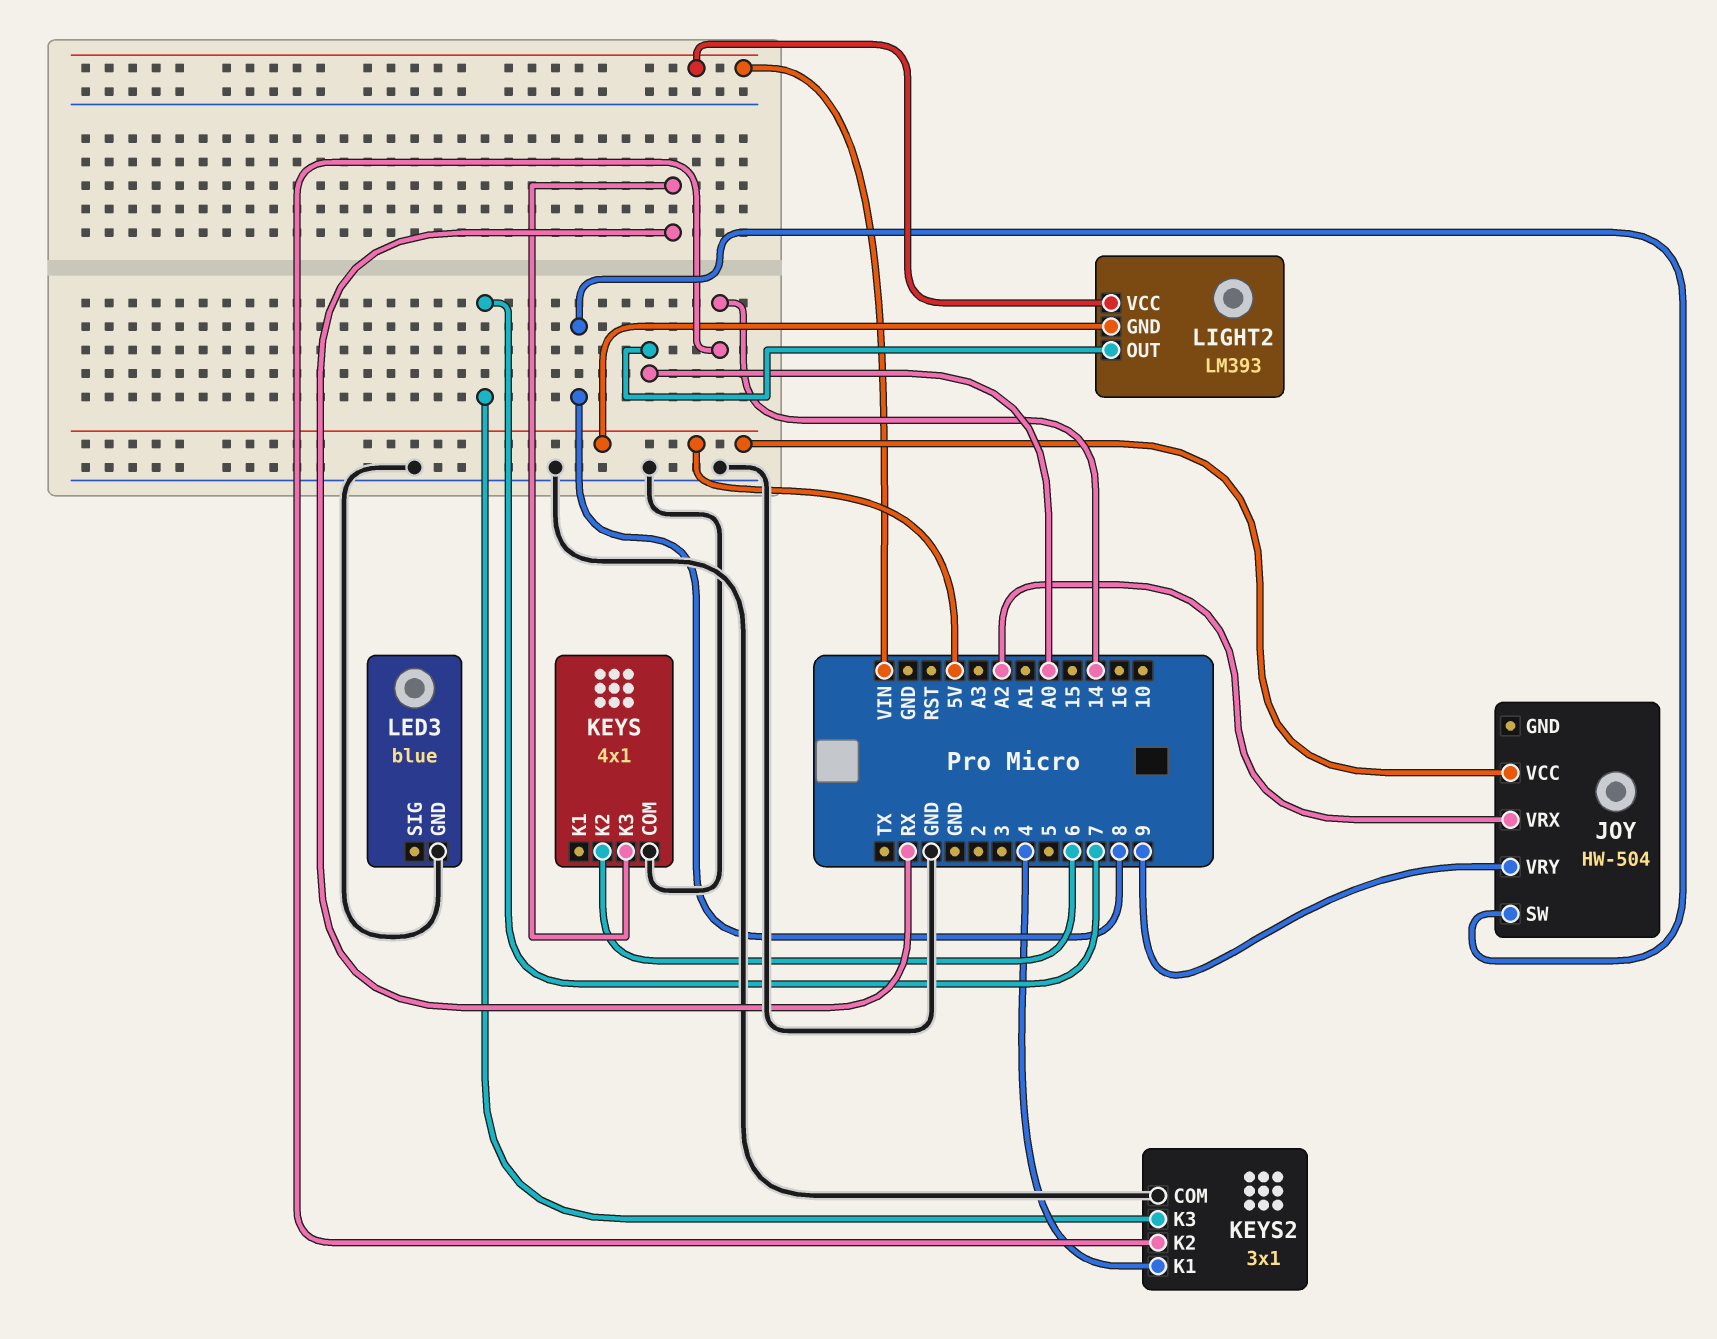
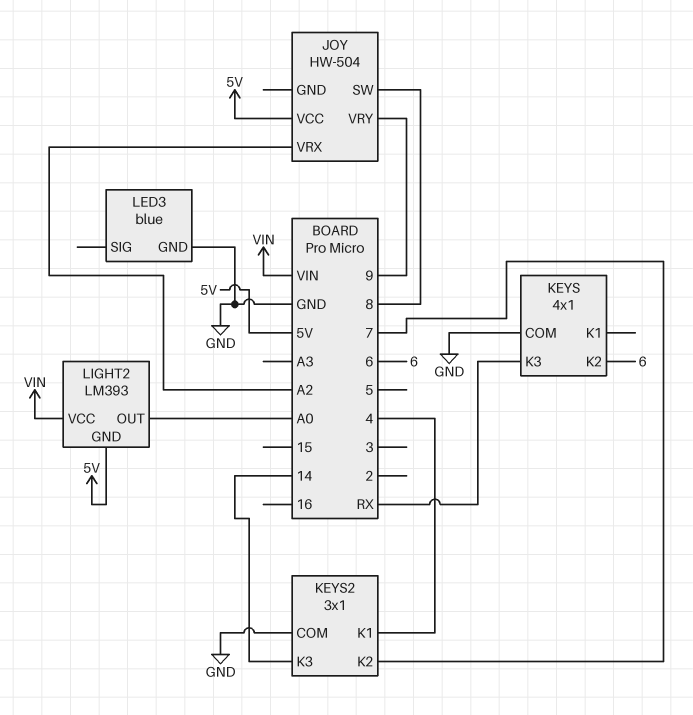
KEYS2 pin K2: 14 -> 7
KEYS2 pin K3: 7 -> 14

